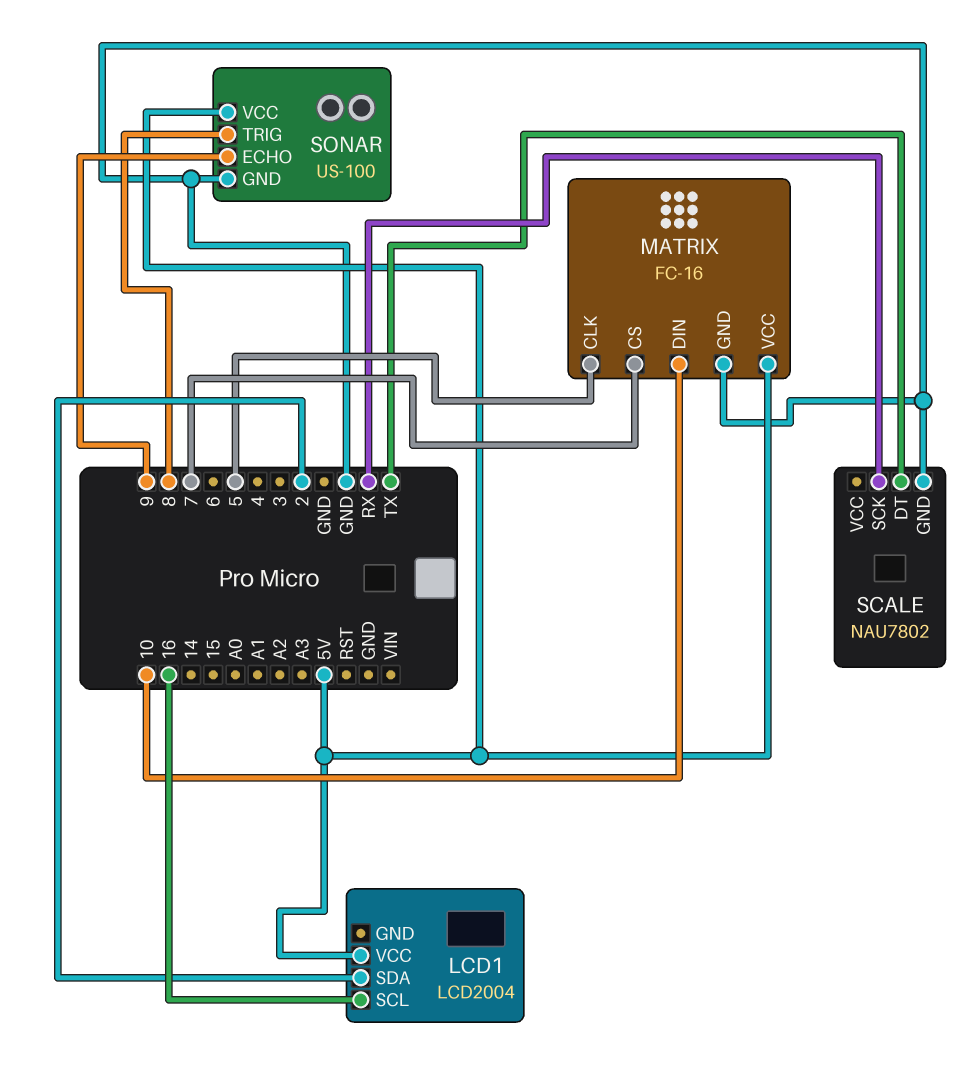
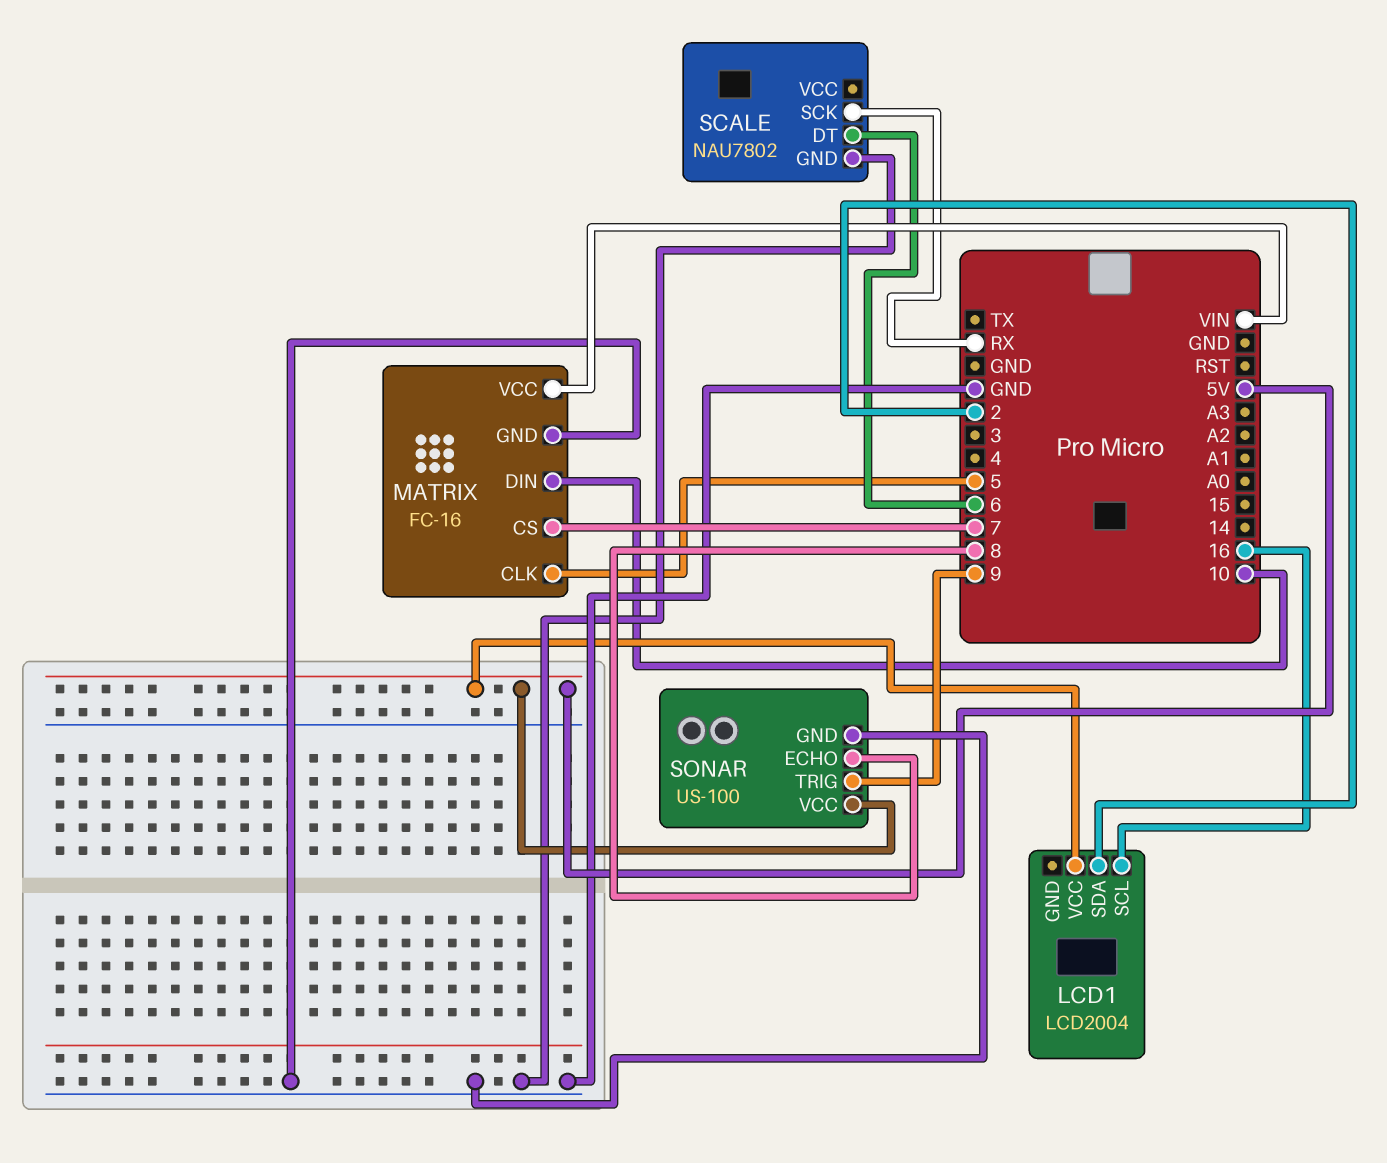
MATRIX pin VCC: 5V -> VIN
SCALE pin DT: TX -> 6
SONAR pin ECHO: 9 -> 8
SONAR pin TRIG: 8 -> 9

